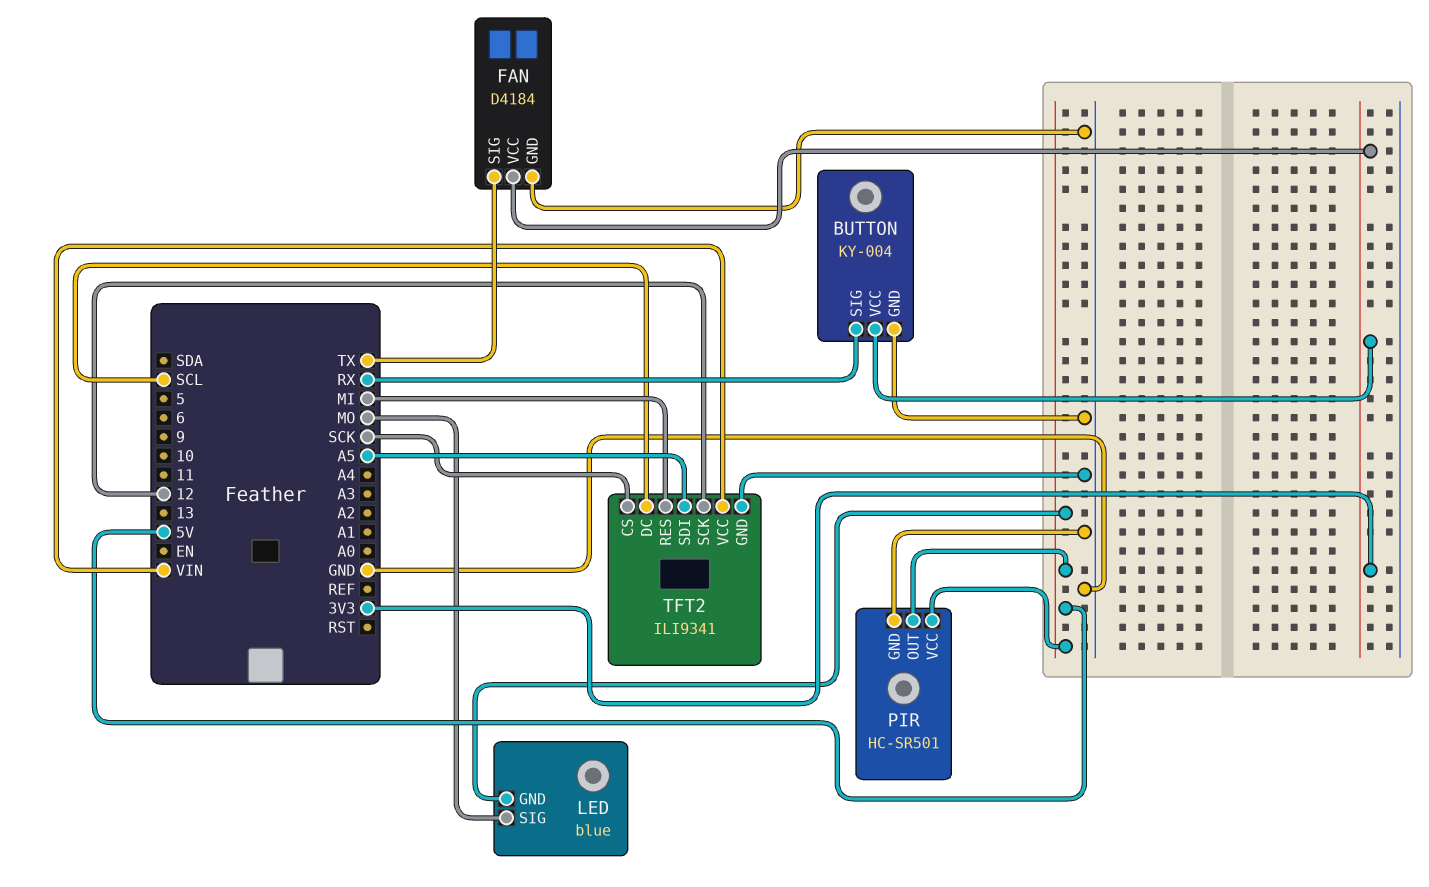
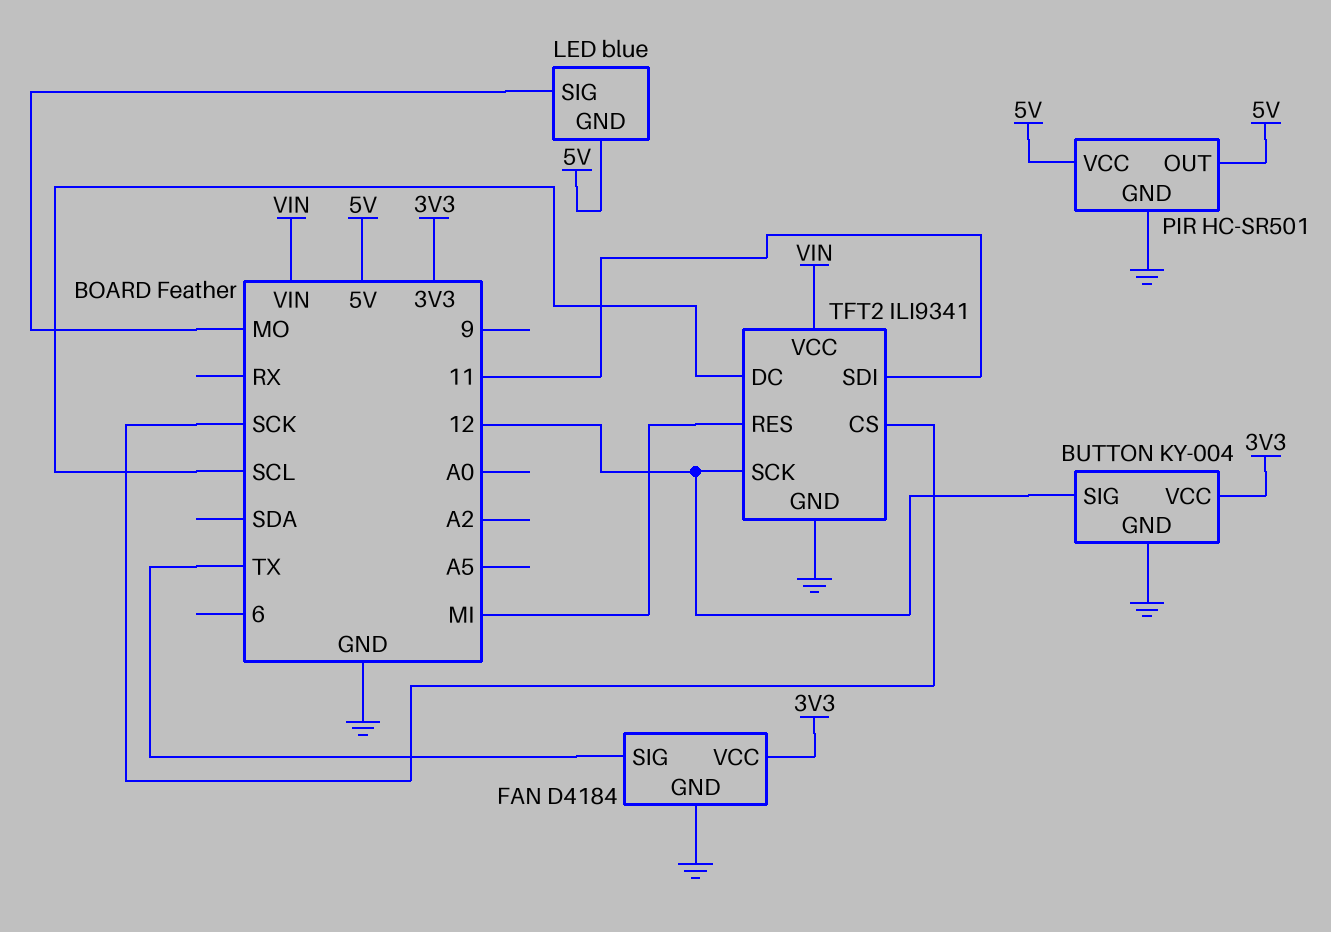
BUTTON pin SIG: RX -> 12
TFT2 pin SDI: A5 -> 11

